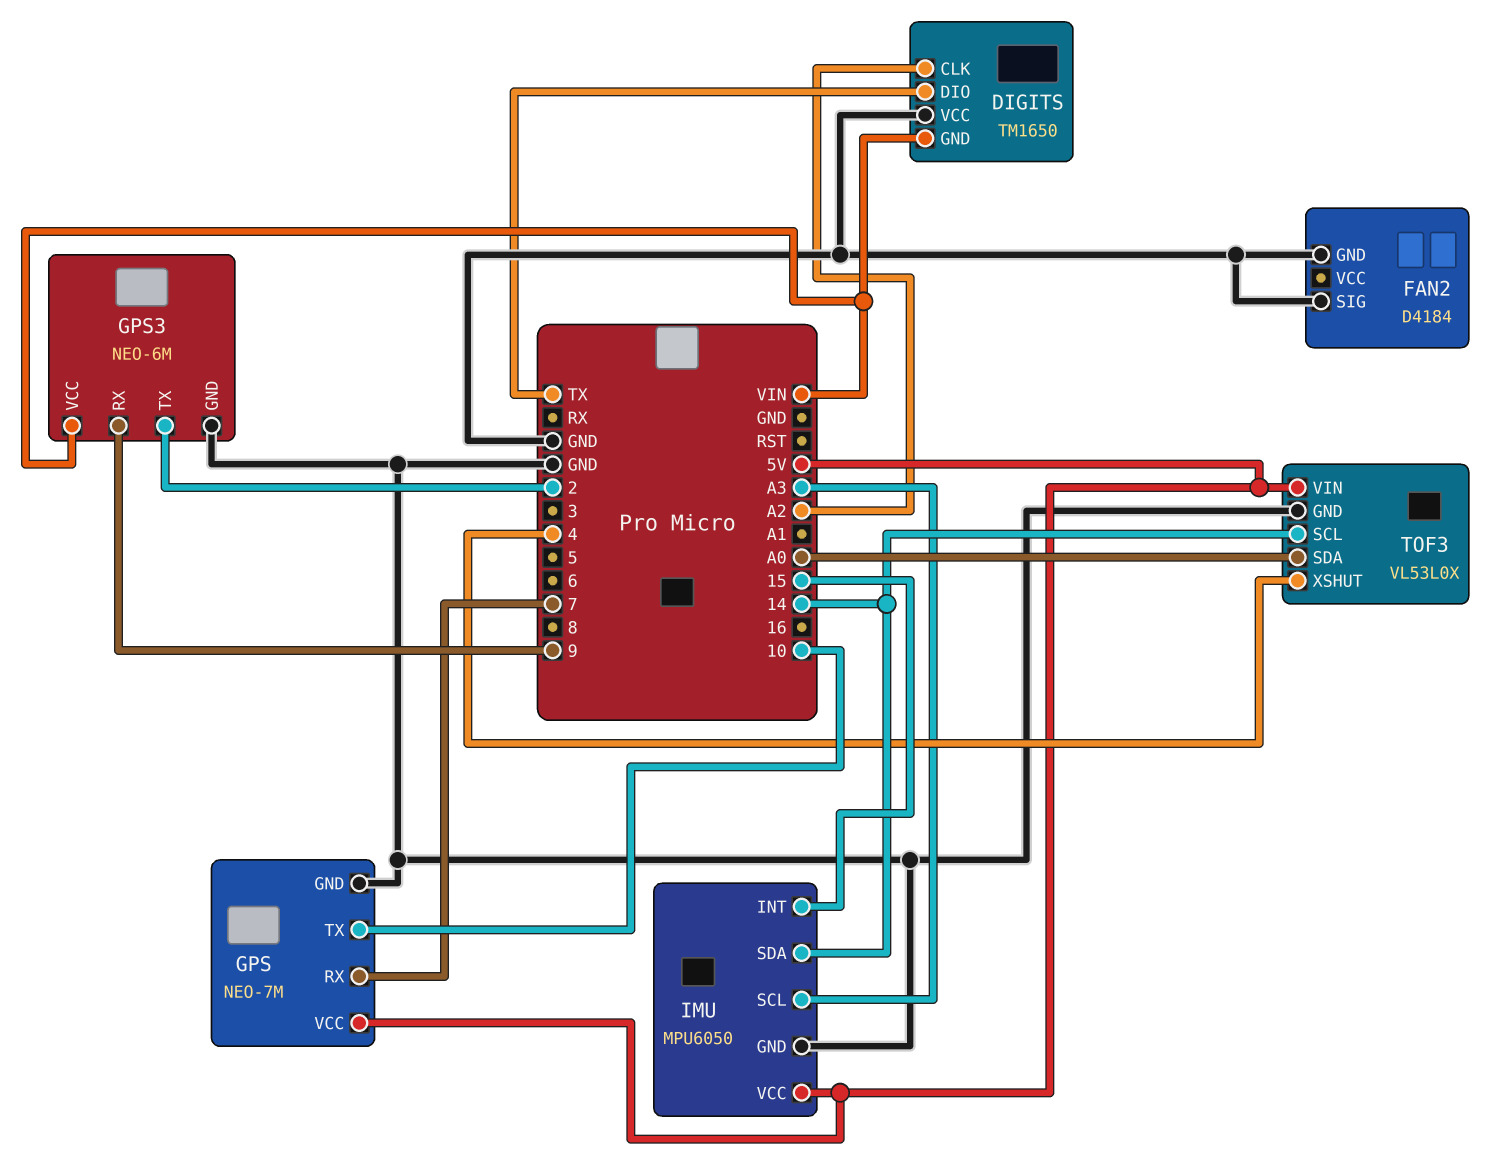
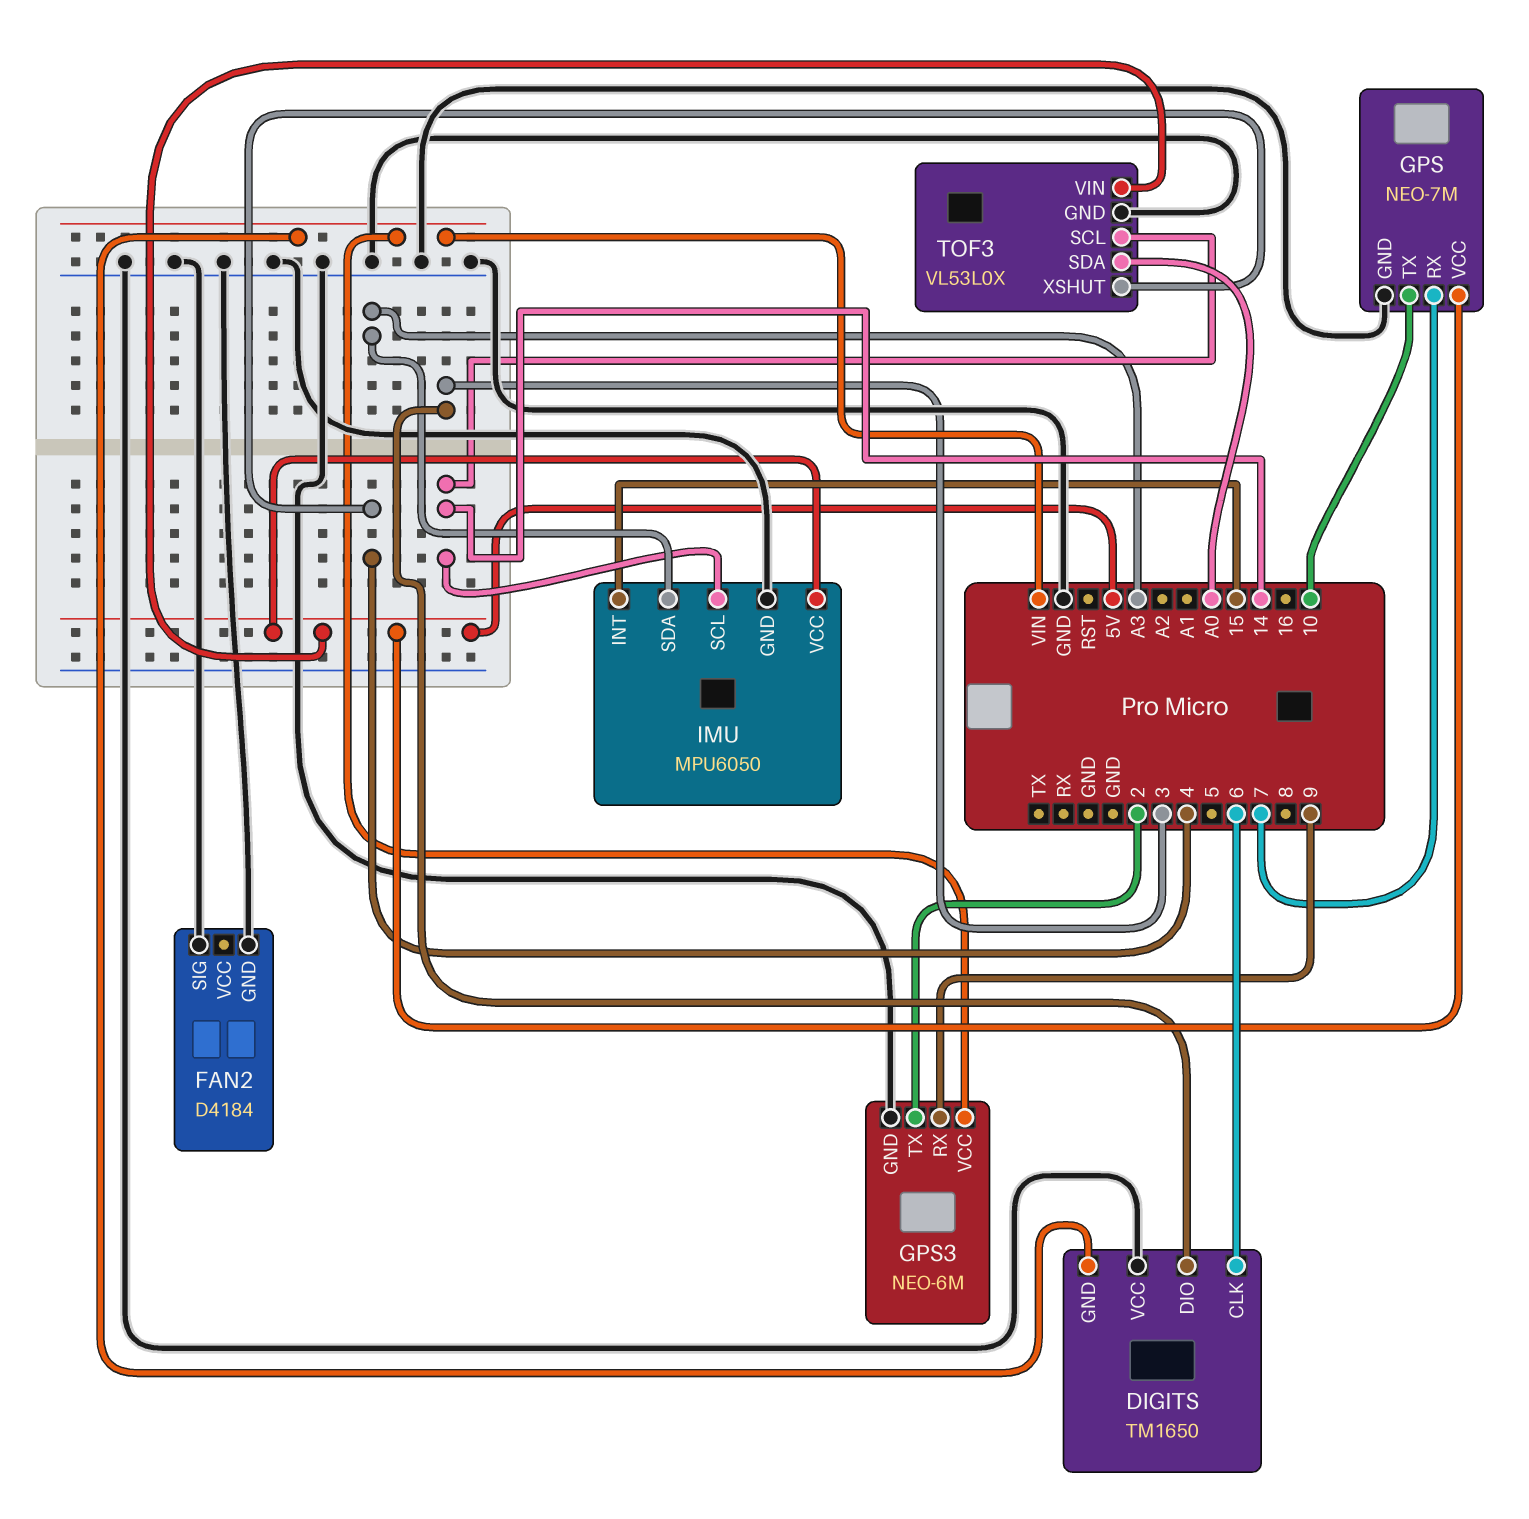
DIGITS pin CLK: A2 -> 6
DIGITS pin DIO: TX -> 3
IMU pin SCL: A3 -> 14
IMU pin SDA: 14 -> A3

